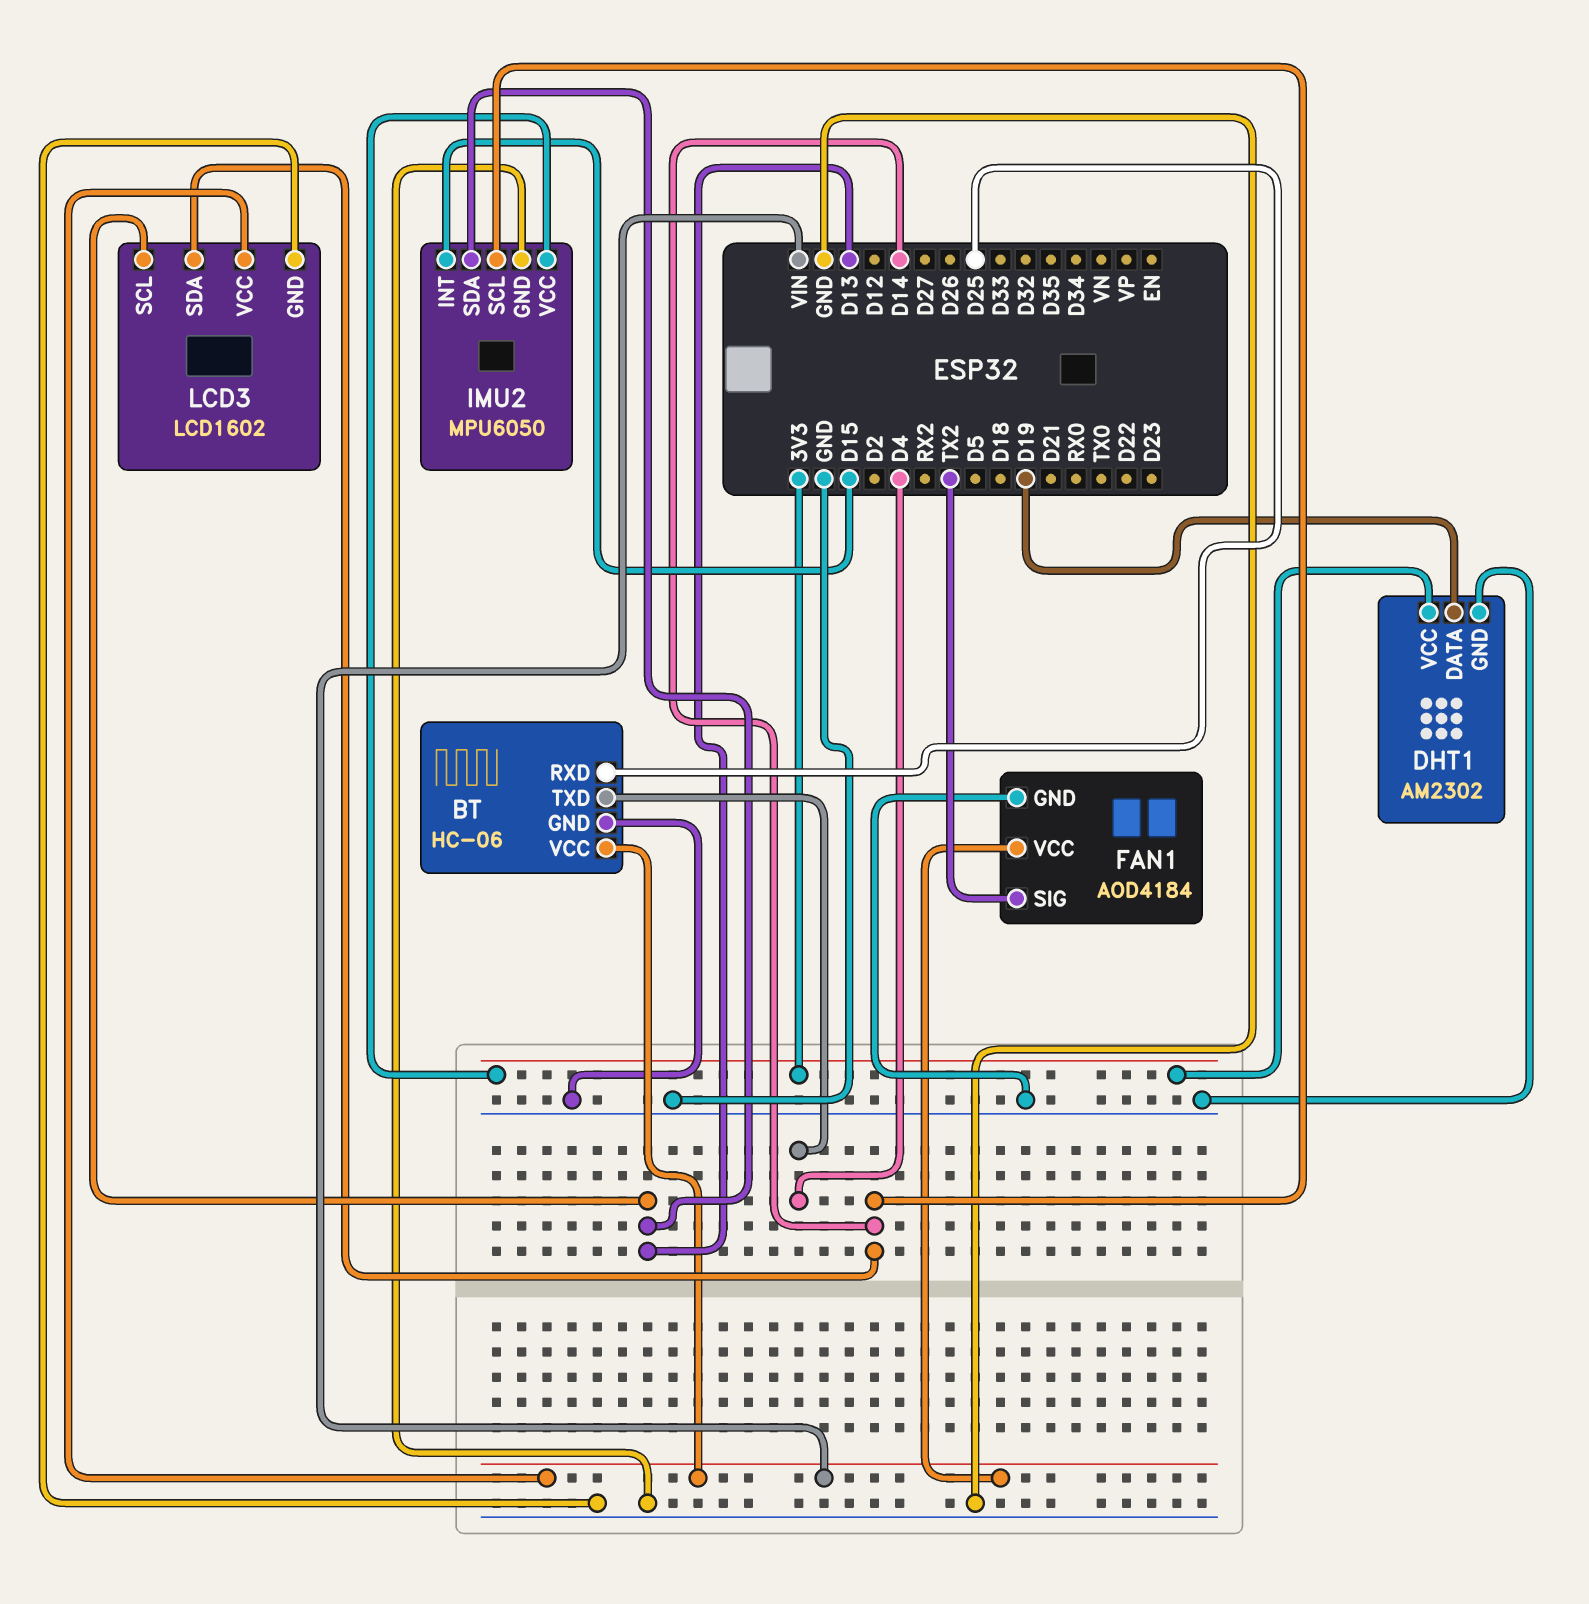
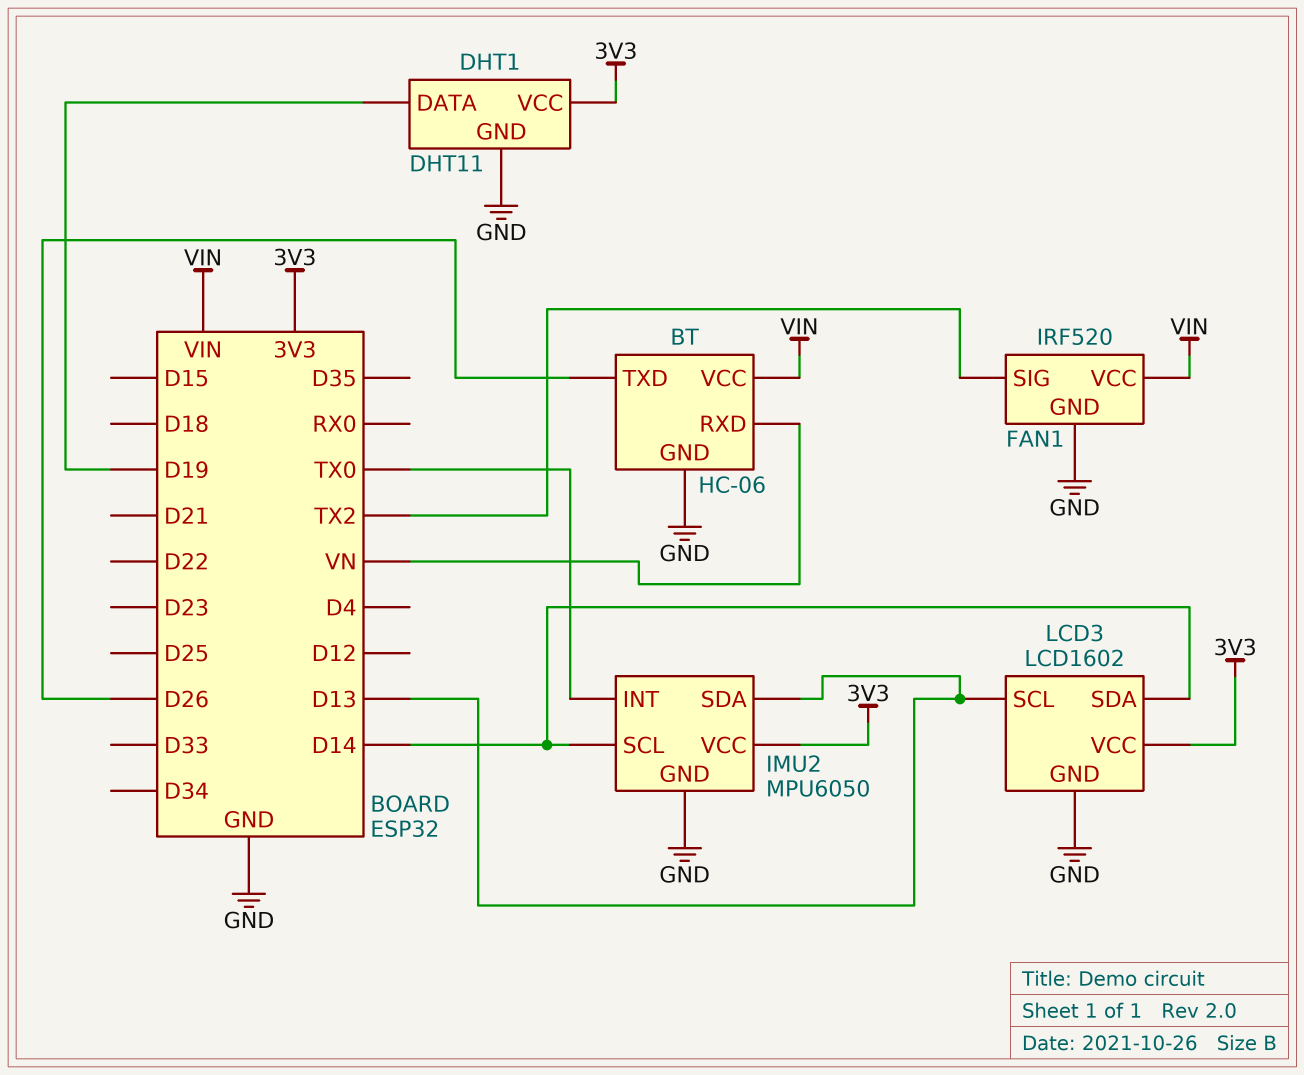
BT pin RXD: D25 -> VN
BT pin TXD: D4 -> D26
DHT1: AM2302 -> DHT11
FAN1: AOD4184 -> IRF520
IMU2 pin INT: D15 -> TX0
LCD3 pin VCC: VIN -> 3V3

